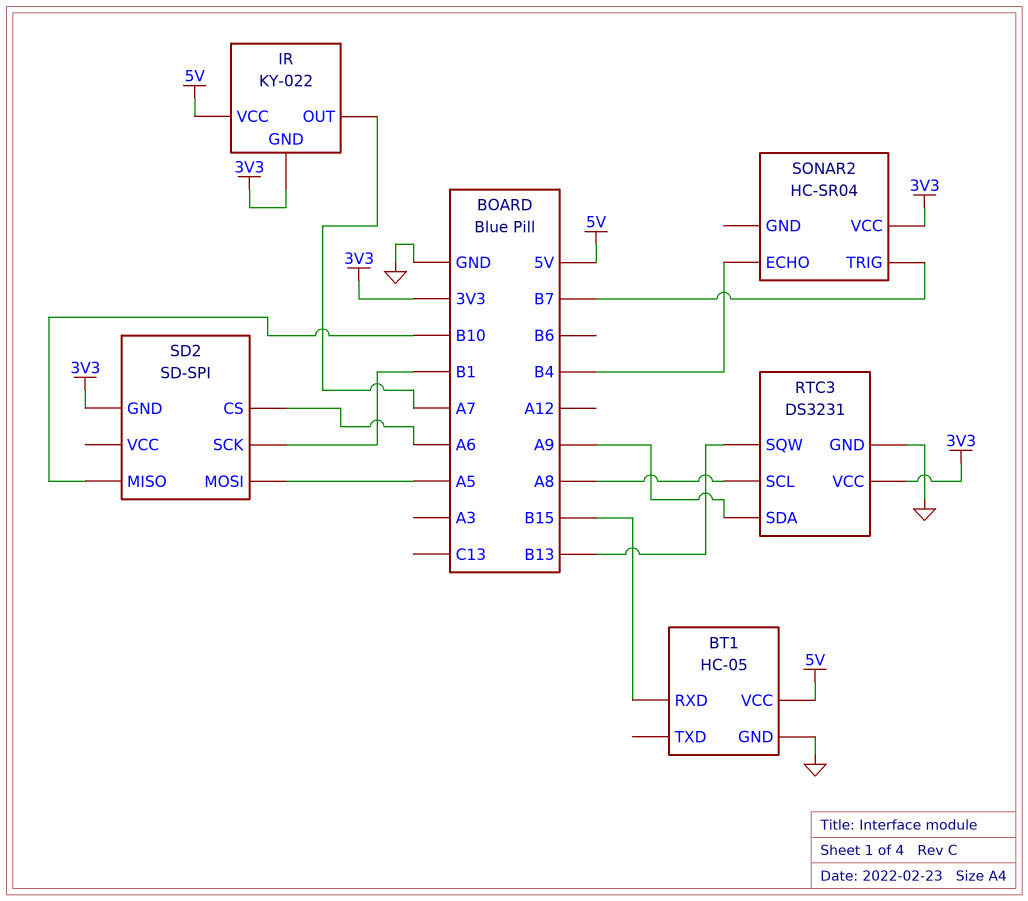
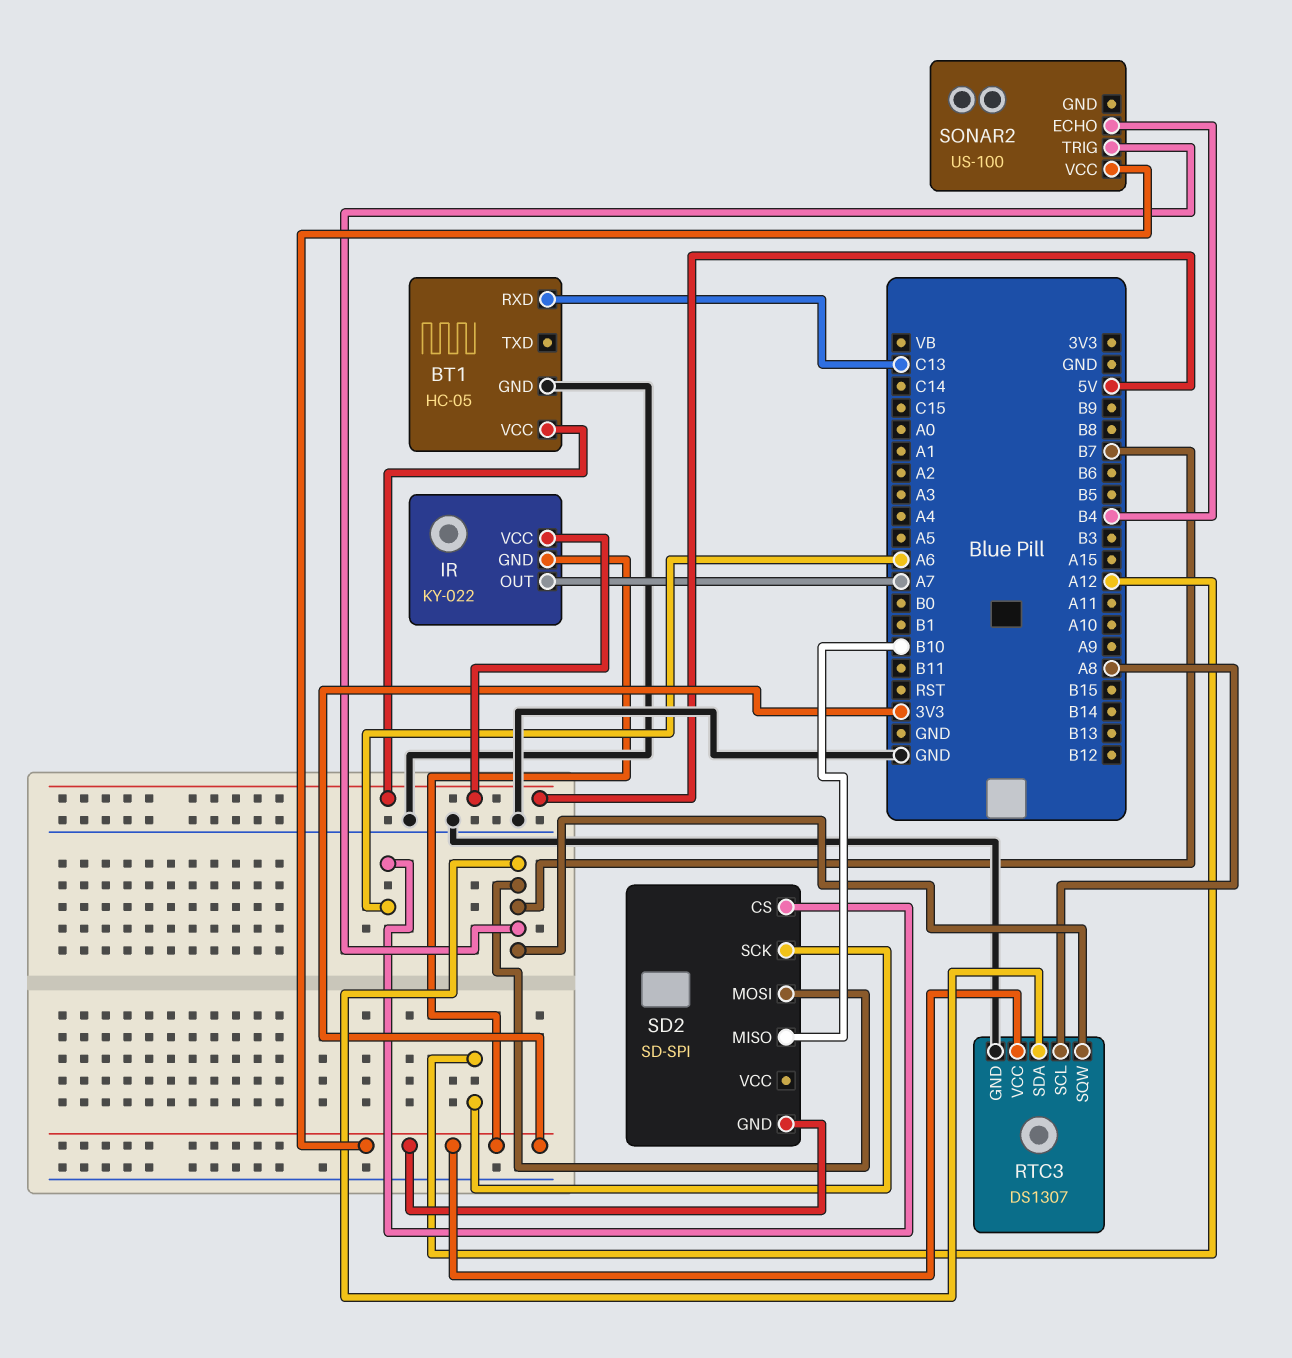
BT1 pin RXD: B15 -> C13
RTC3: DS3231 -> DS1307
RTC3 pin SDA: A9 -> B7
RTC3 pin SQW: B13 -> B7
SD2 pin MOSI: A5 -> B7
SD2 pin SCK: B1 -> A12
SONAR2: HC-SR04 -> US-100

